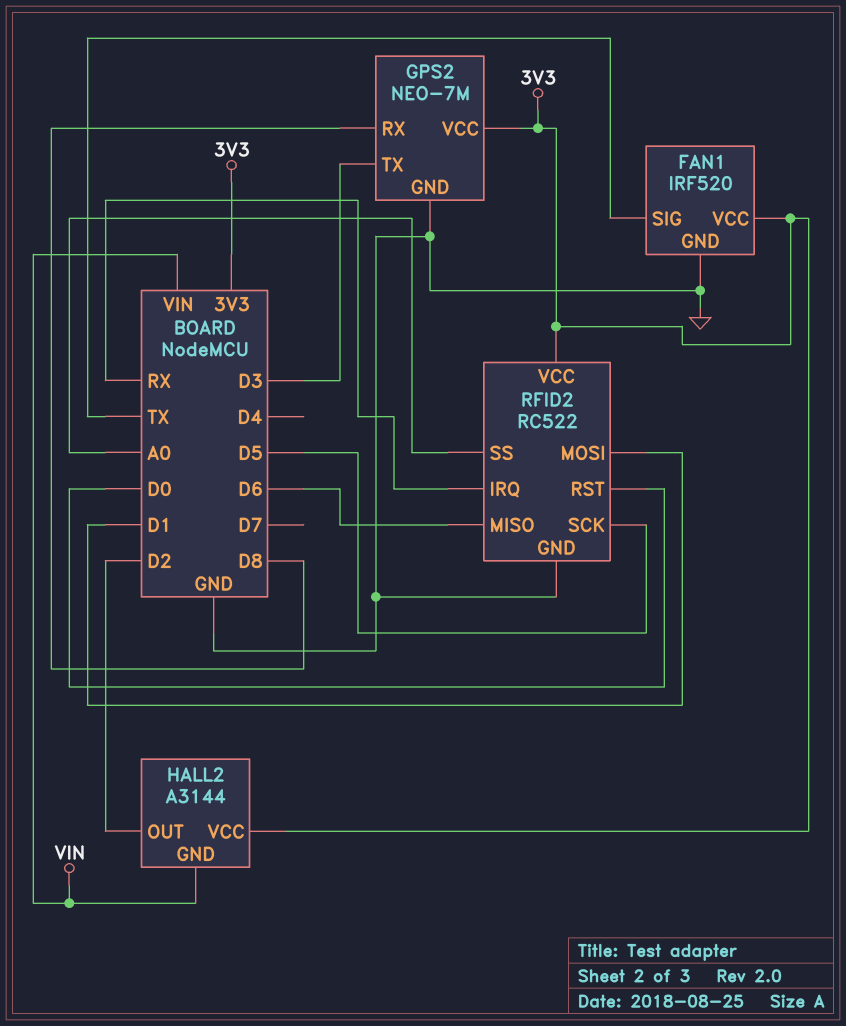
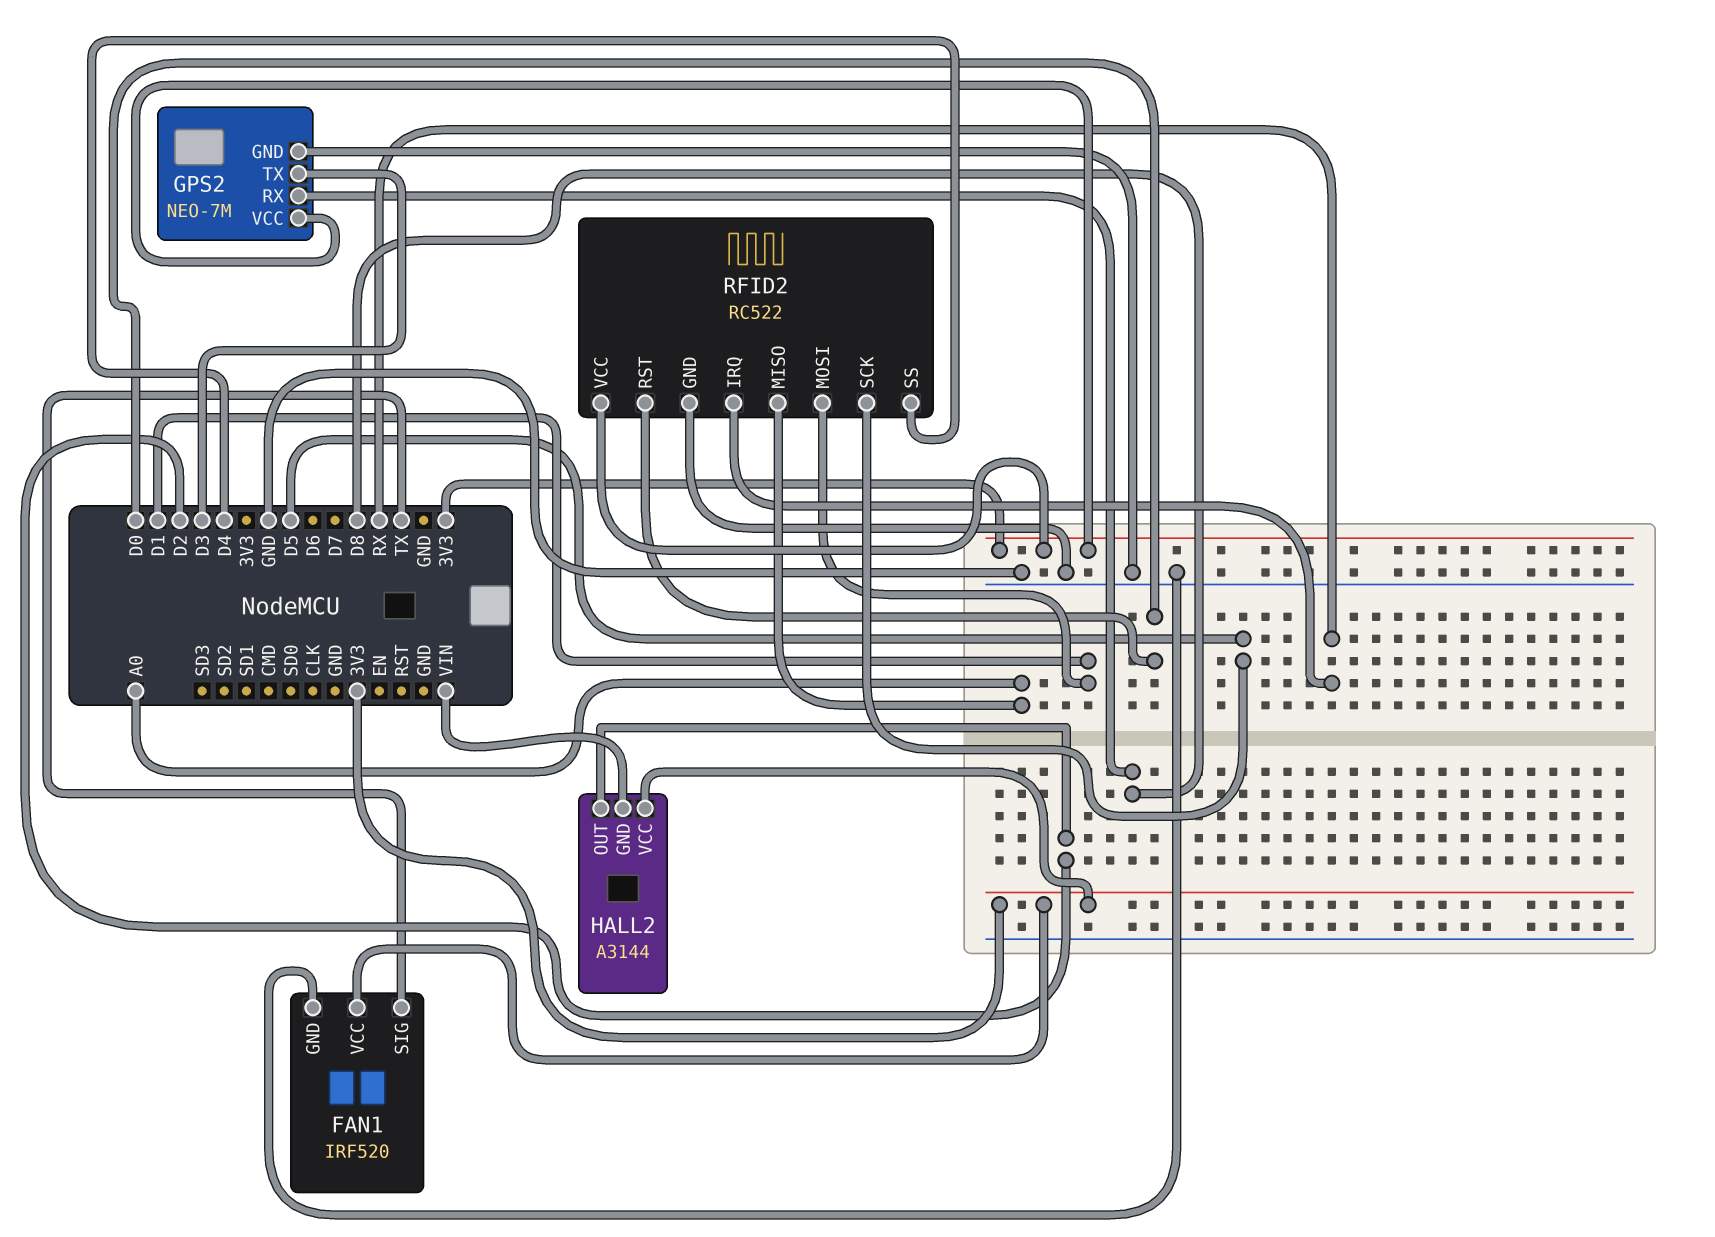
RFID2 pin MISO: D6 -> A0
RFID2 pin SS: A0 -> D4

